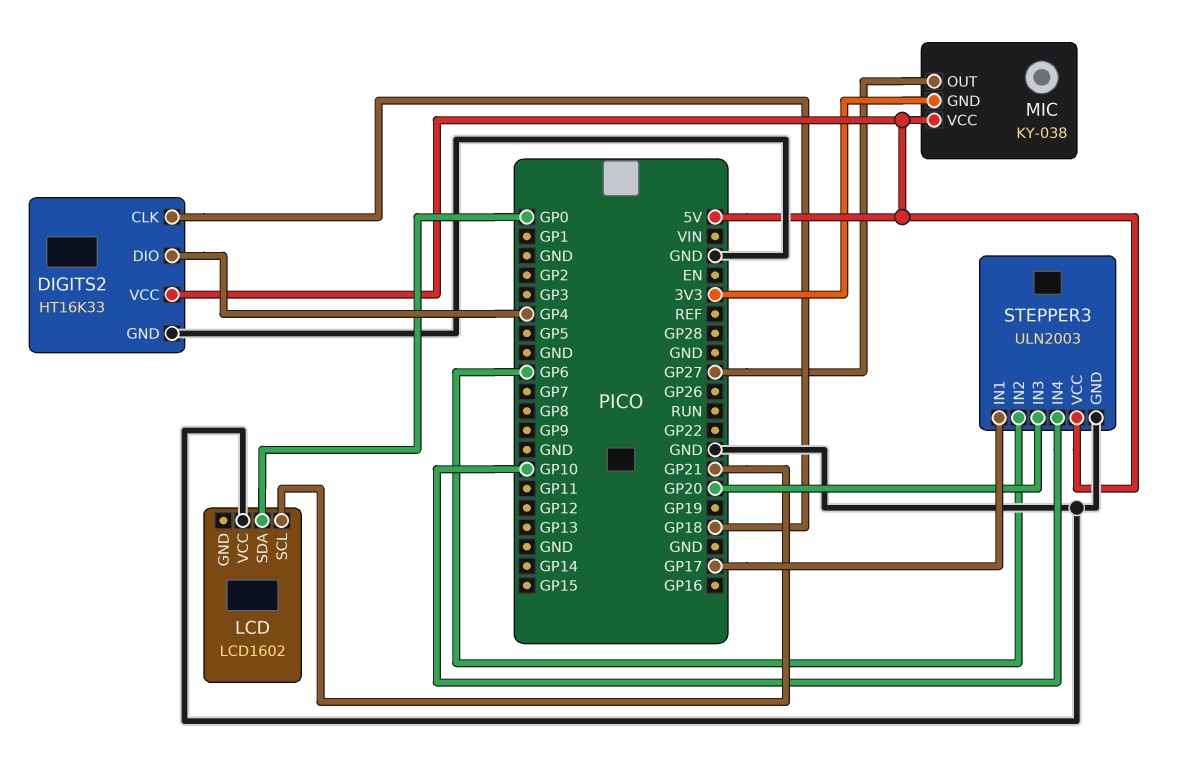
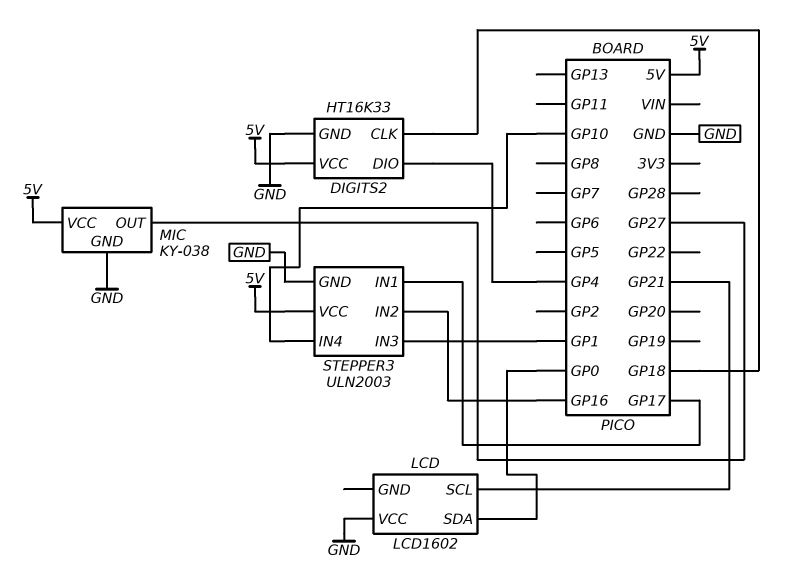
MIC pin GND: 3V3 -> GND
STEPPER3 pin IN2: GP6 -> GP16
STEPPER3 pin IN3: GP20 -> GP1

